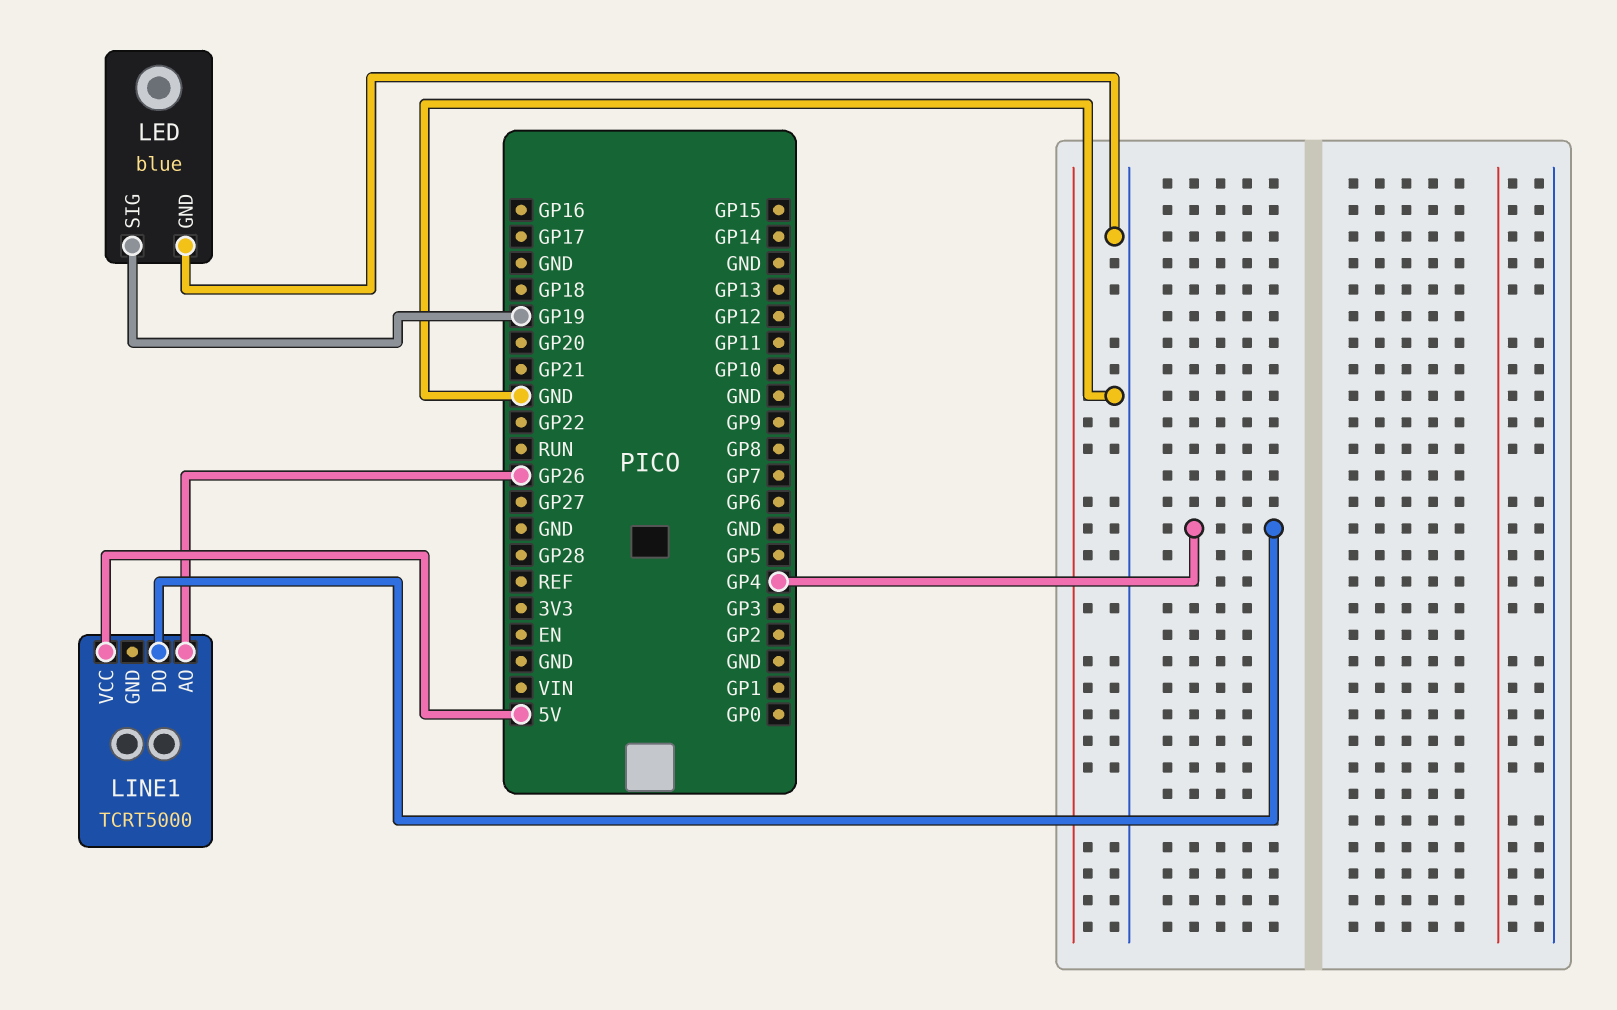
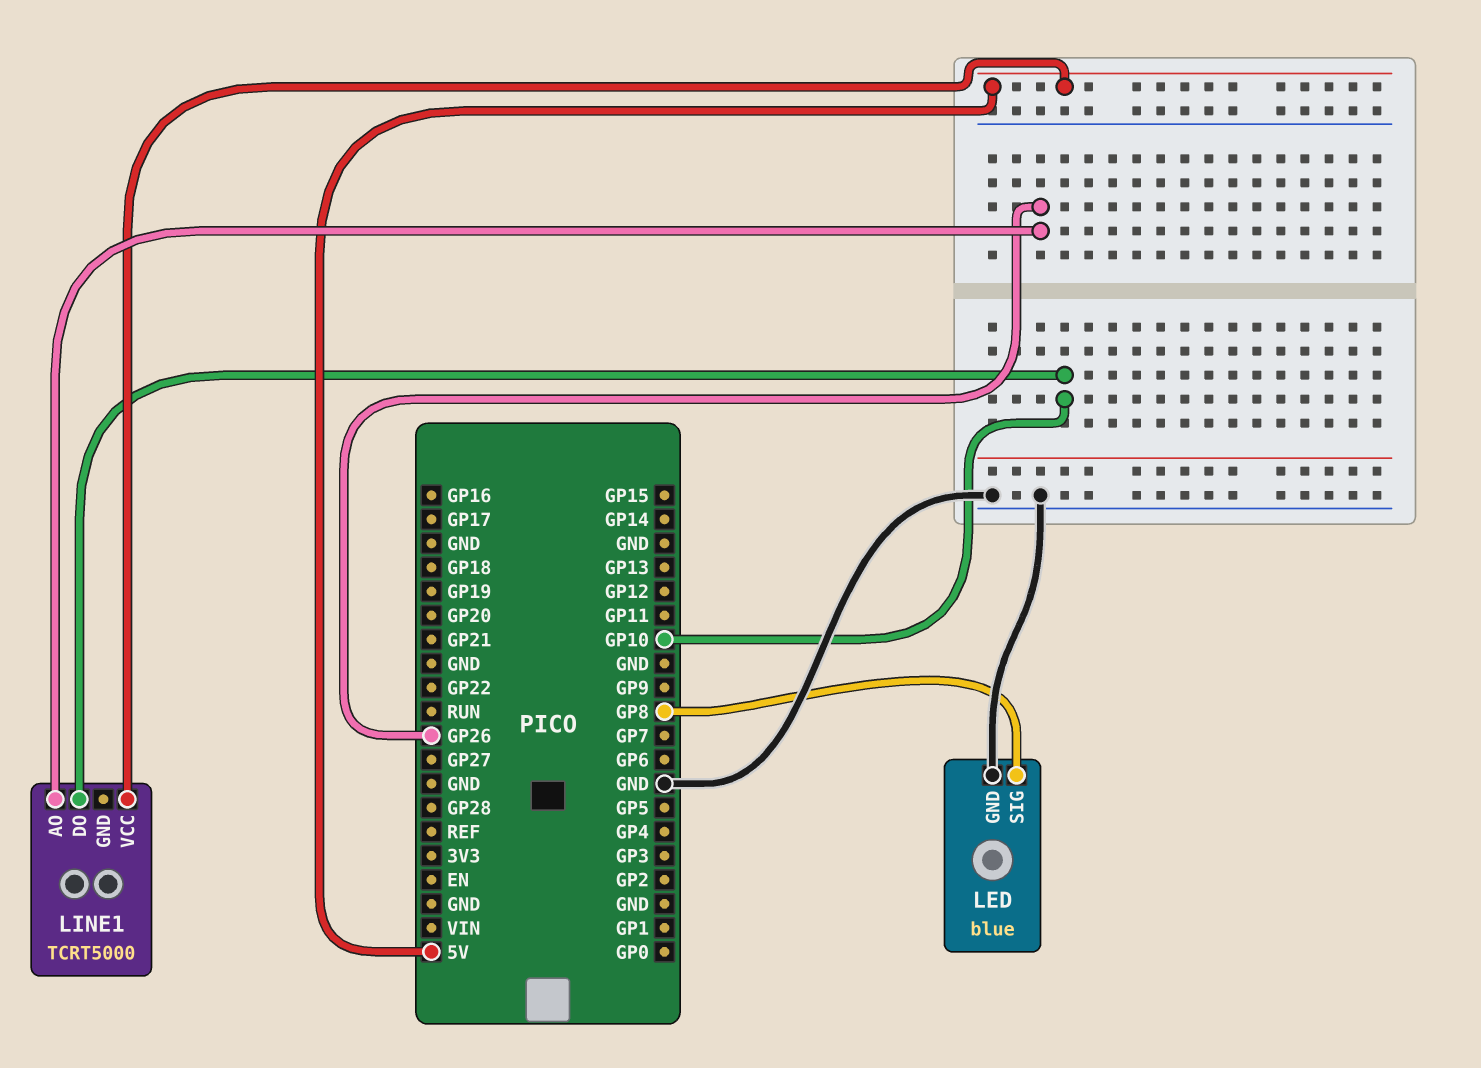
LED pin SIG: GP19 -> GP8
LINE1 pin DO: GP4 -> GP10

